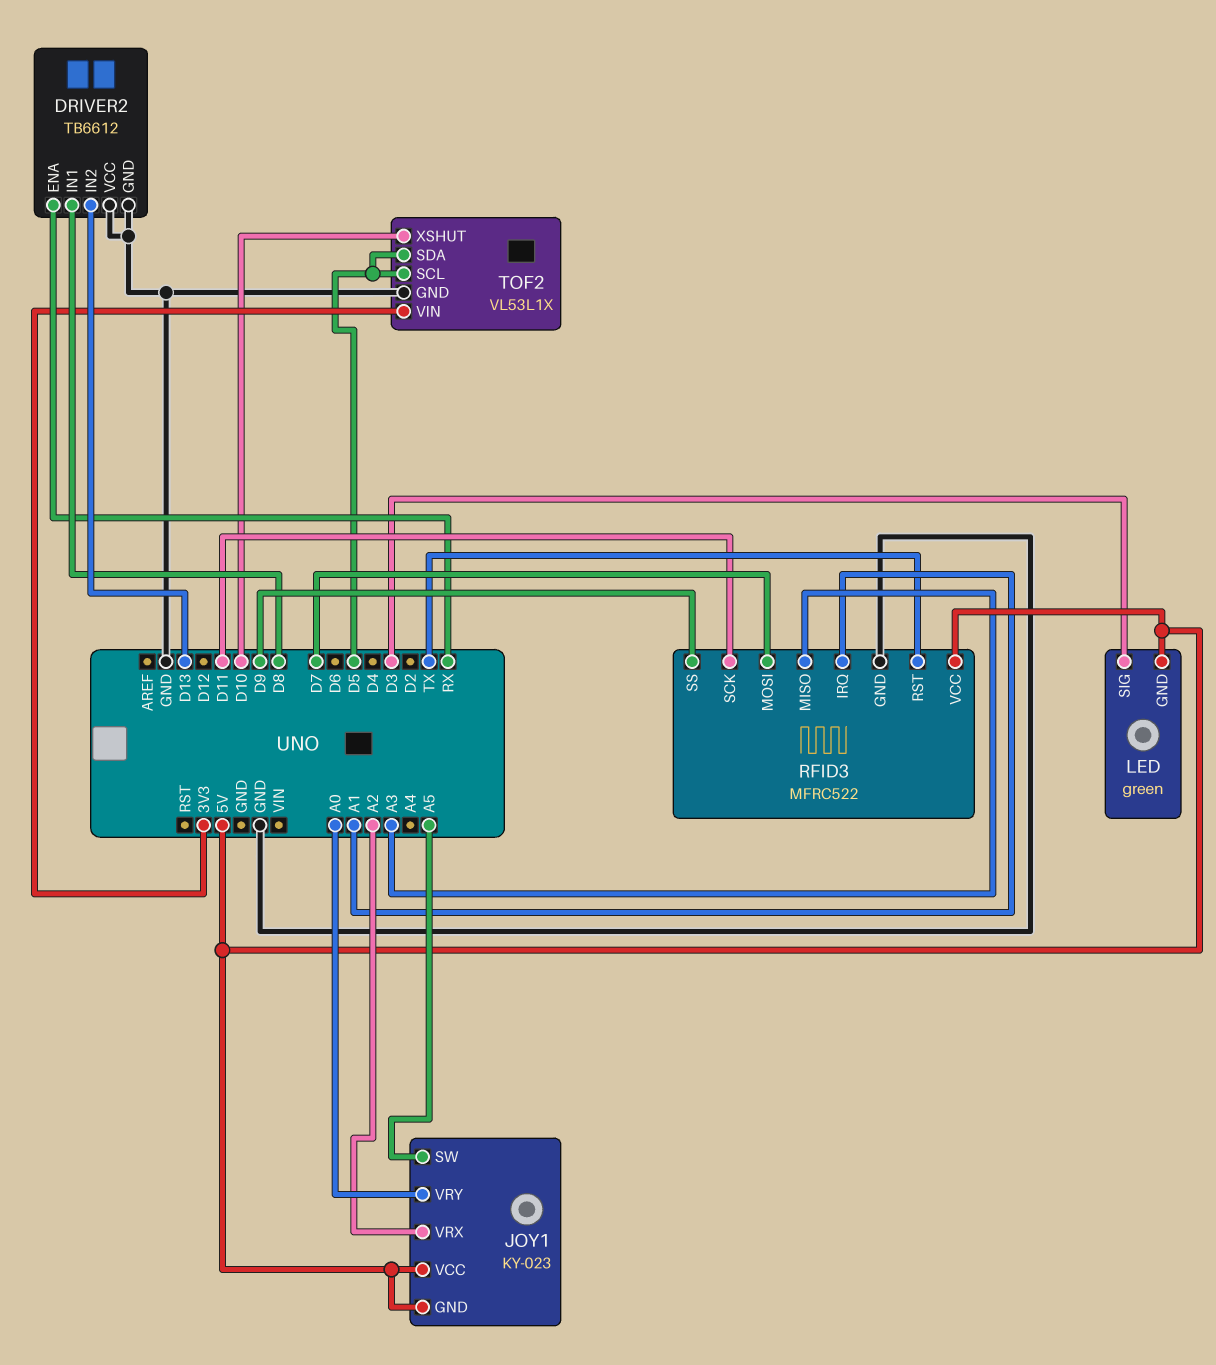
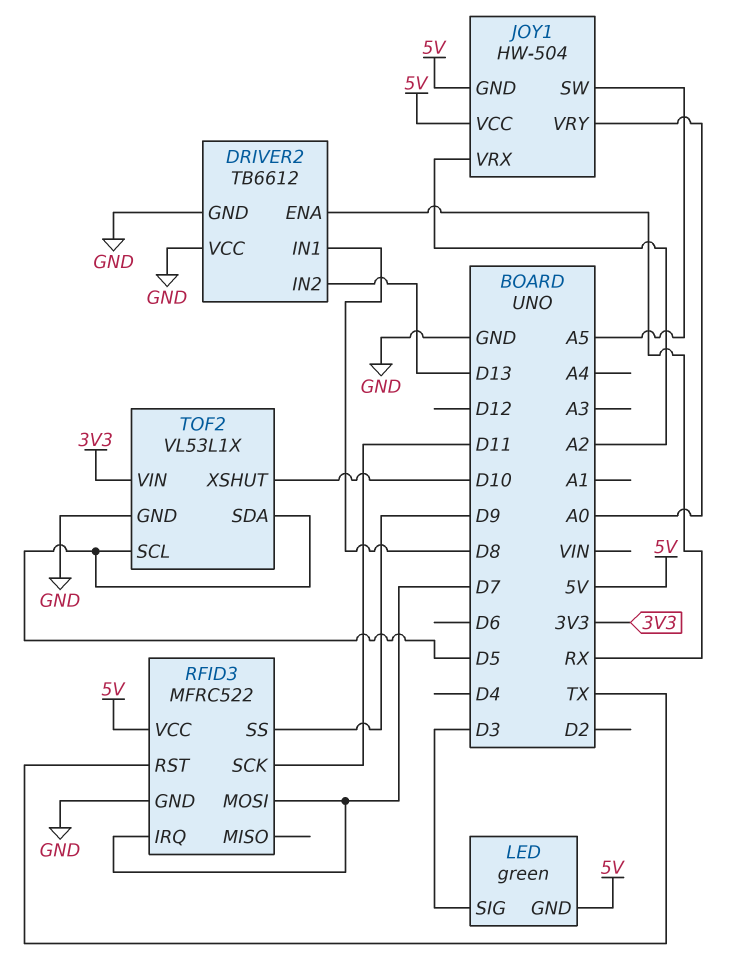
JOY1: KY-023 -> HW-504
RFID3 pin IRQ: A1 -> D7
RFID3 pin MISO: A3 -> none

